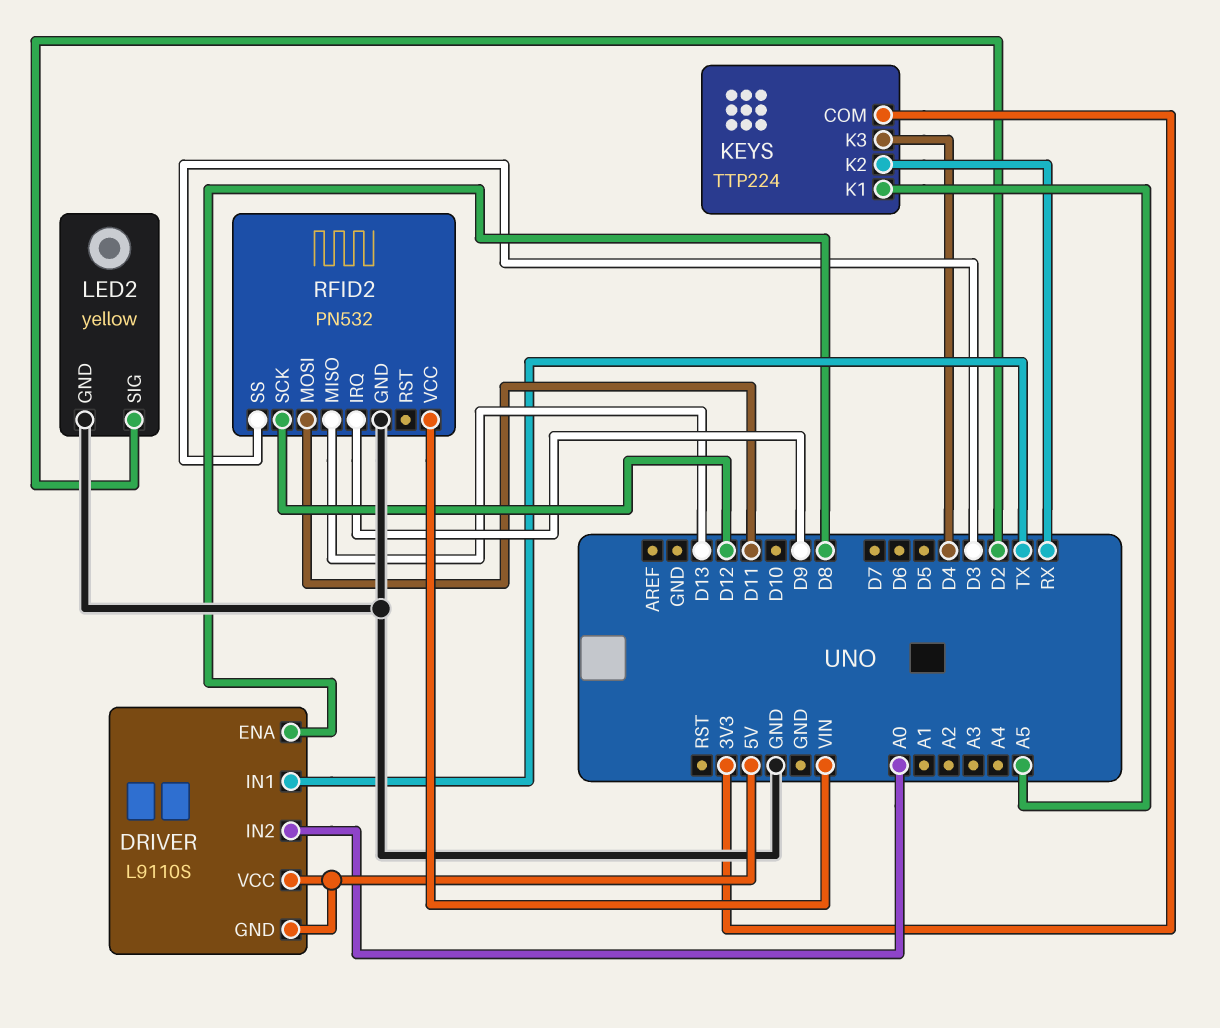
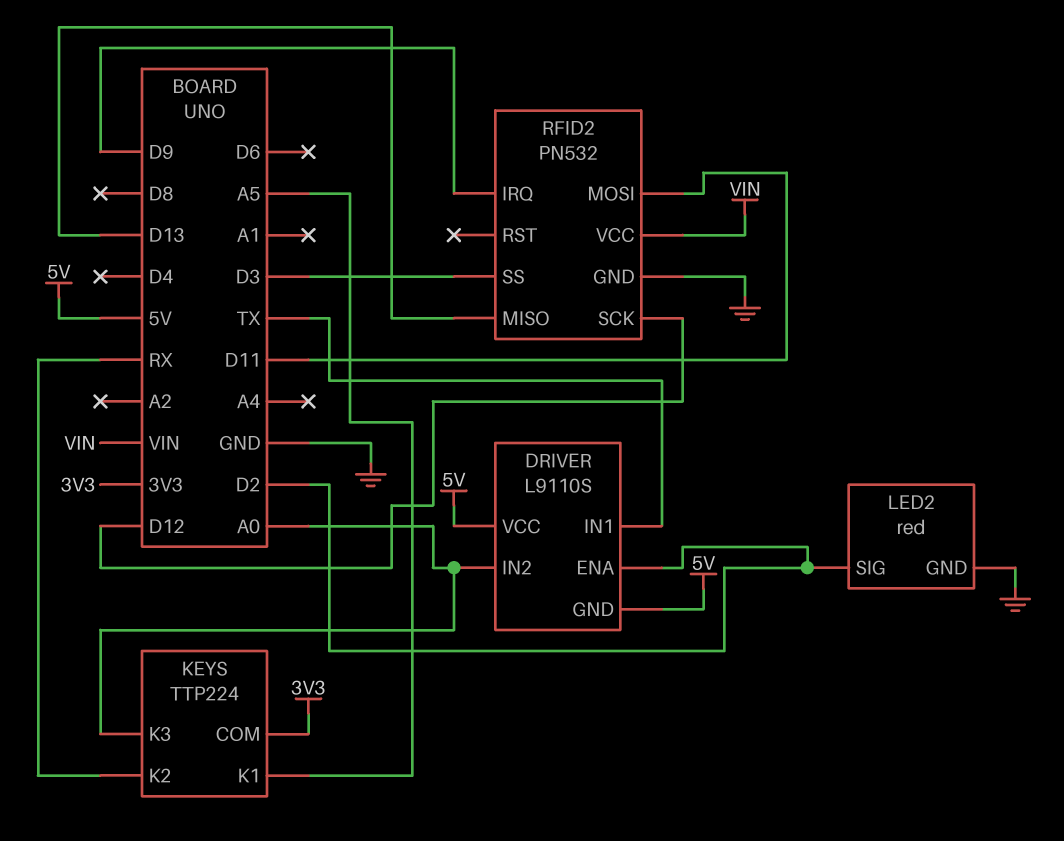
DRIVER pin ENA: D8 -> D2
KEYS pin K3: D4 -> A0
LED2: yellow -> red

